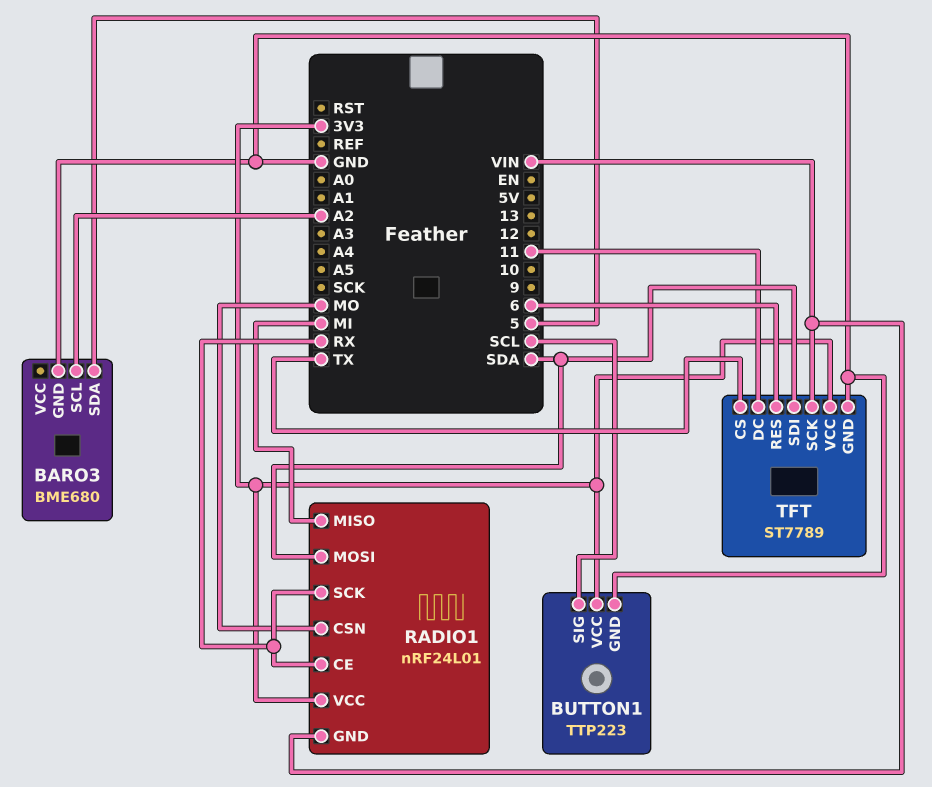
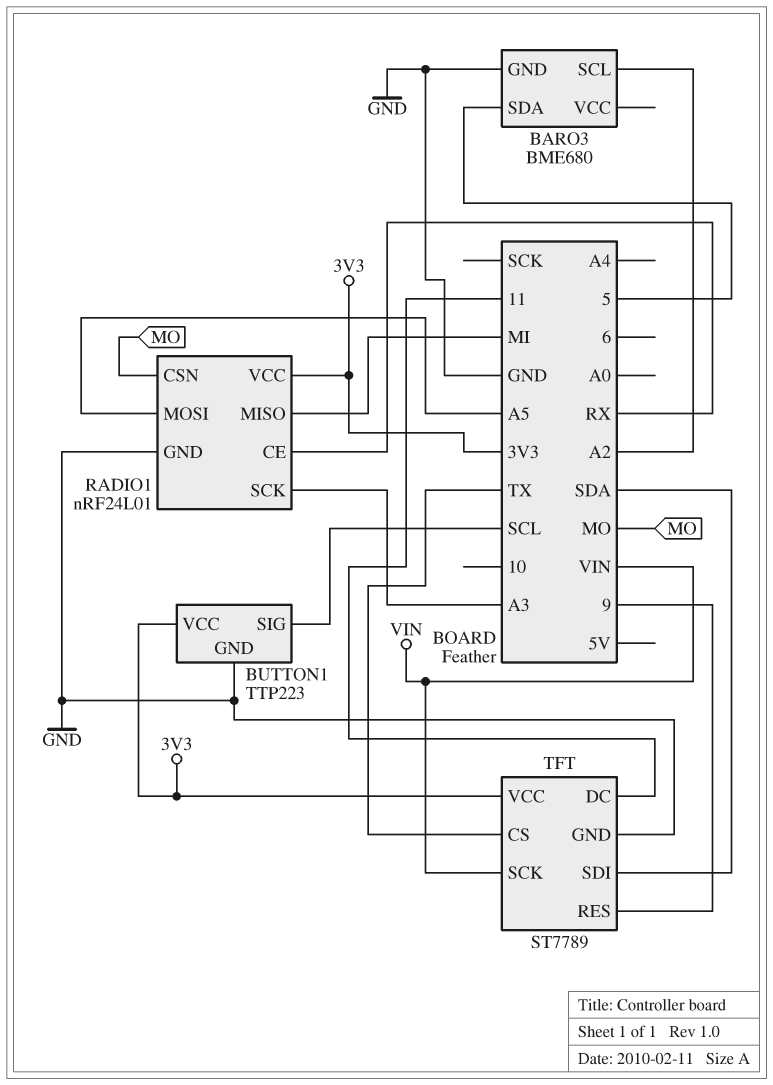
RADIO1 pin GND: VIN -> GND
RADIO1 pin MOSI: SDA -> A5
RADIO1 pin SCK: RX -> A3
TFT pin RES: 6 -> 9

